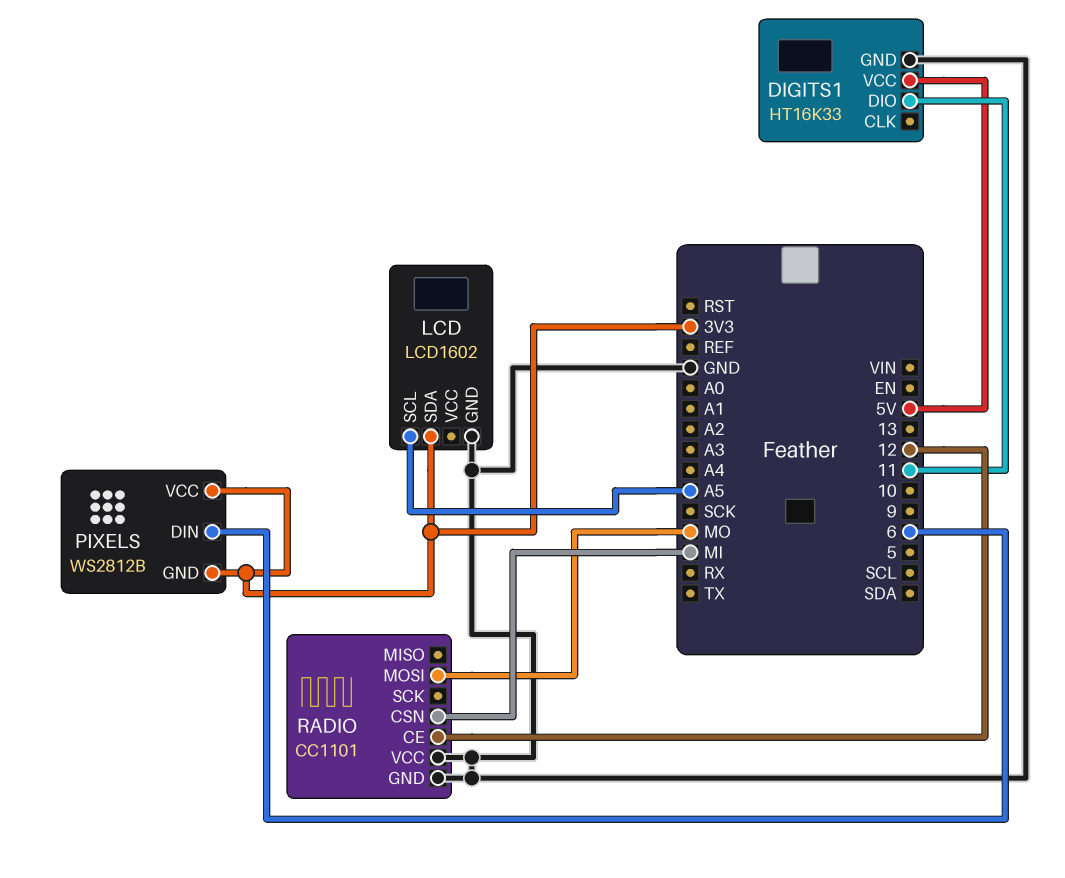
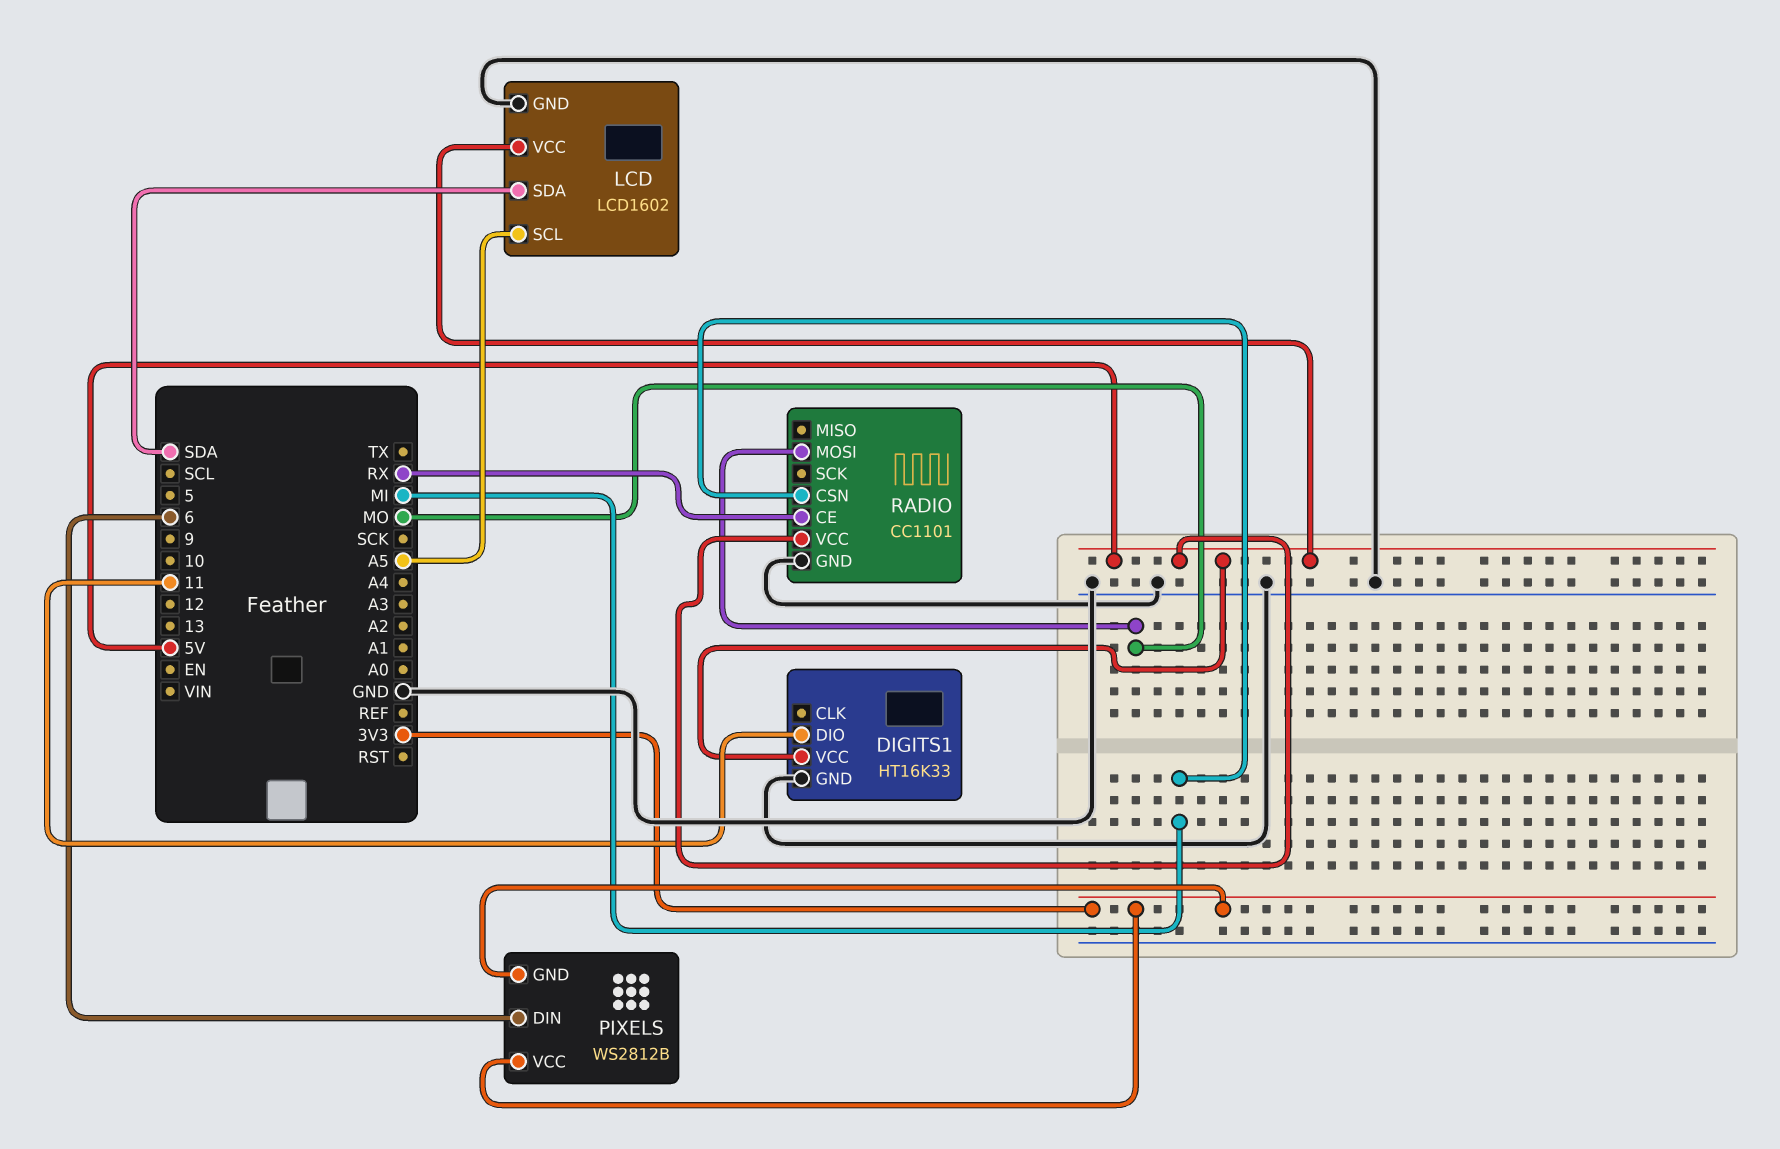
LCD pin SDA: 3V3 -> SDA
LCD pin VCC: none -> 5V
RADIO pin CE: 12 -> RX
RADIO pin VCC: GND -> 5V

